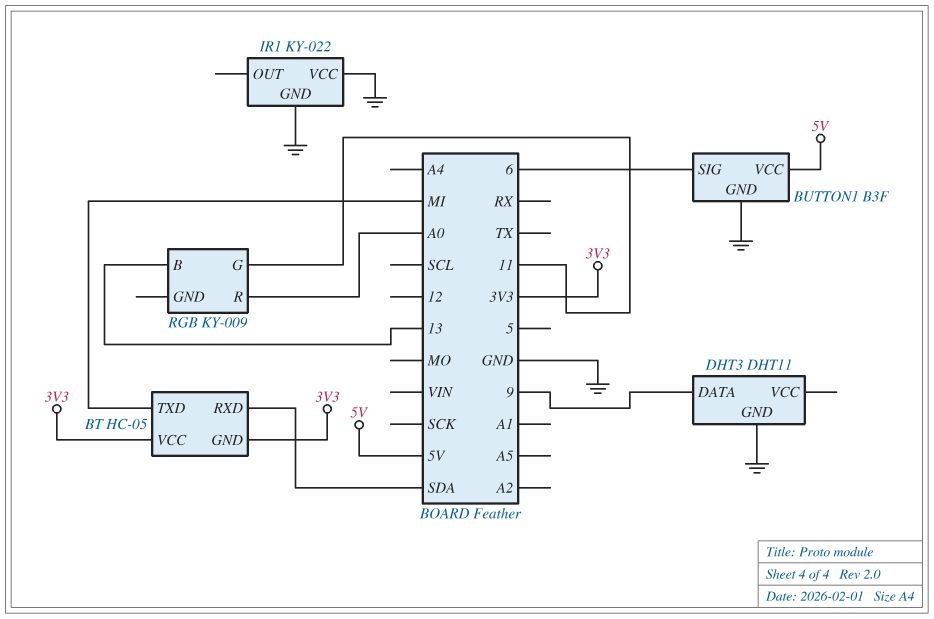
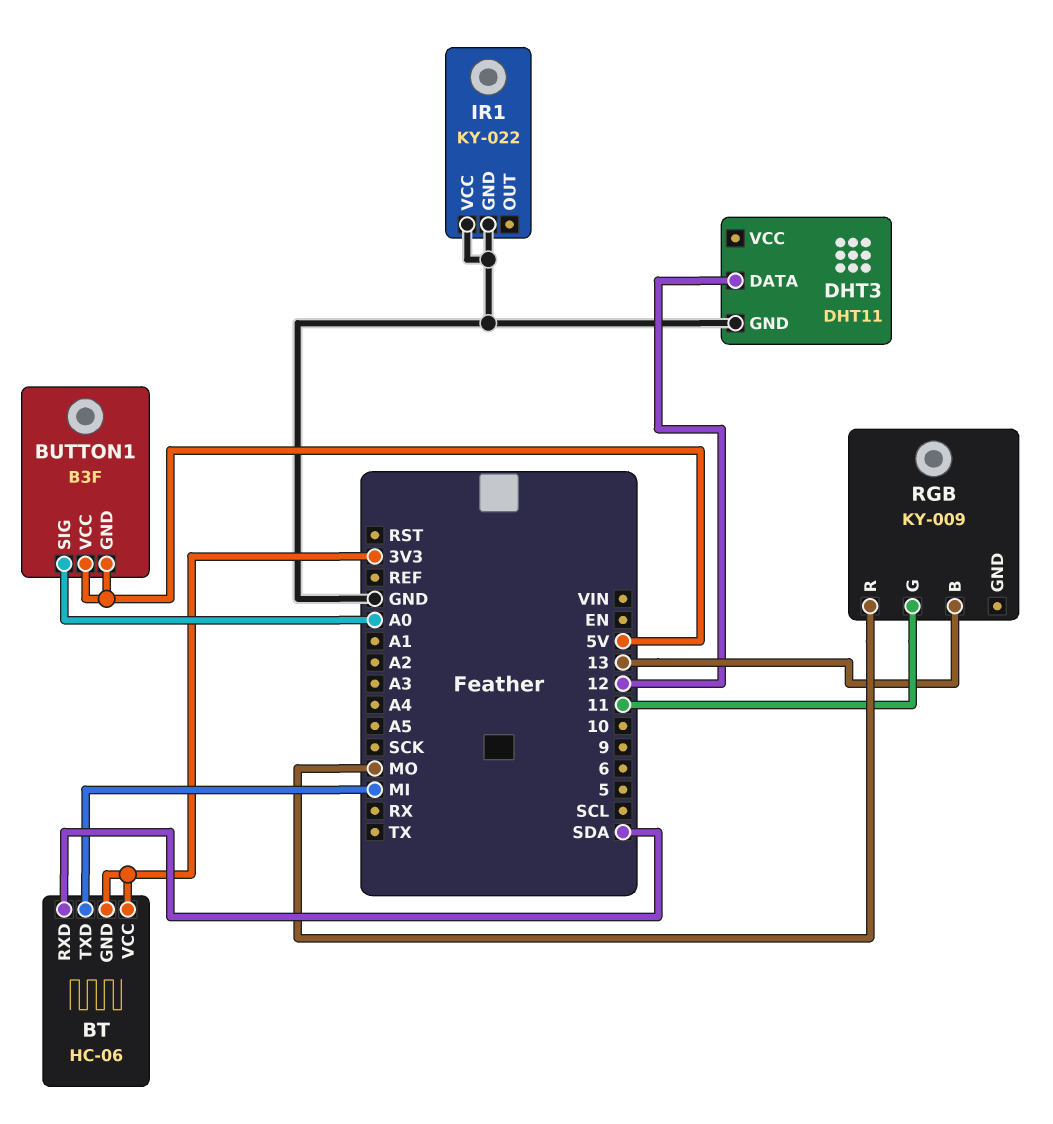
BT: HC-05 -> HC-06
BUTTON1 pin GND: GND -> 5V
BUTTON1 pin SIG: 6 -> A0
DHT3 pin DATA: 9 -> 12
RGB pin R: A0 -> MO

